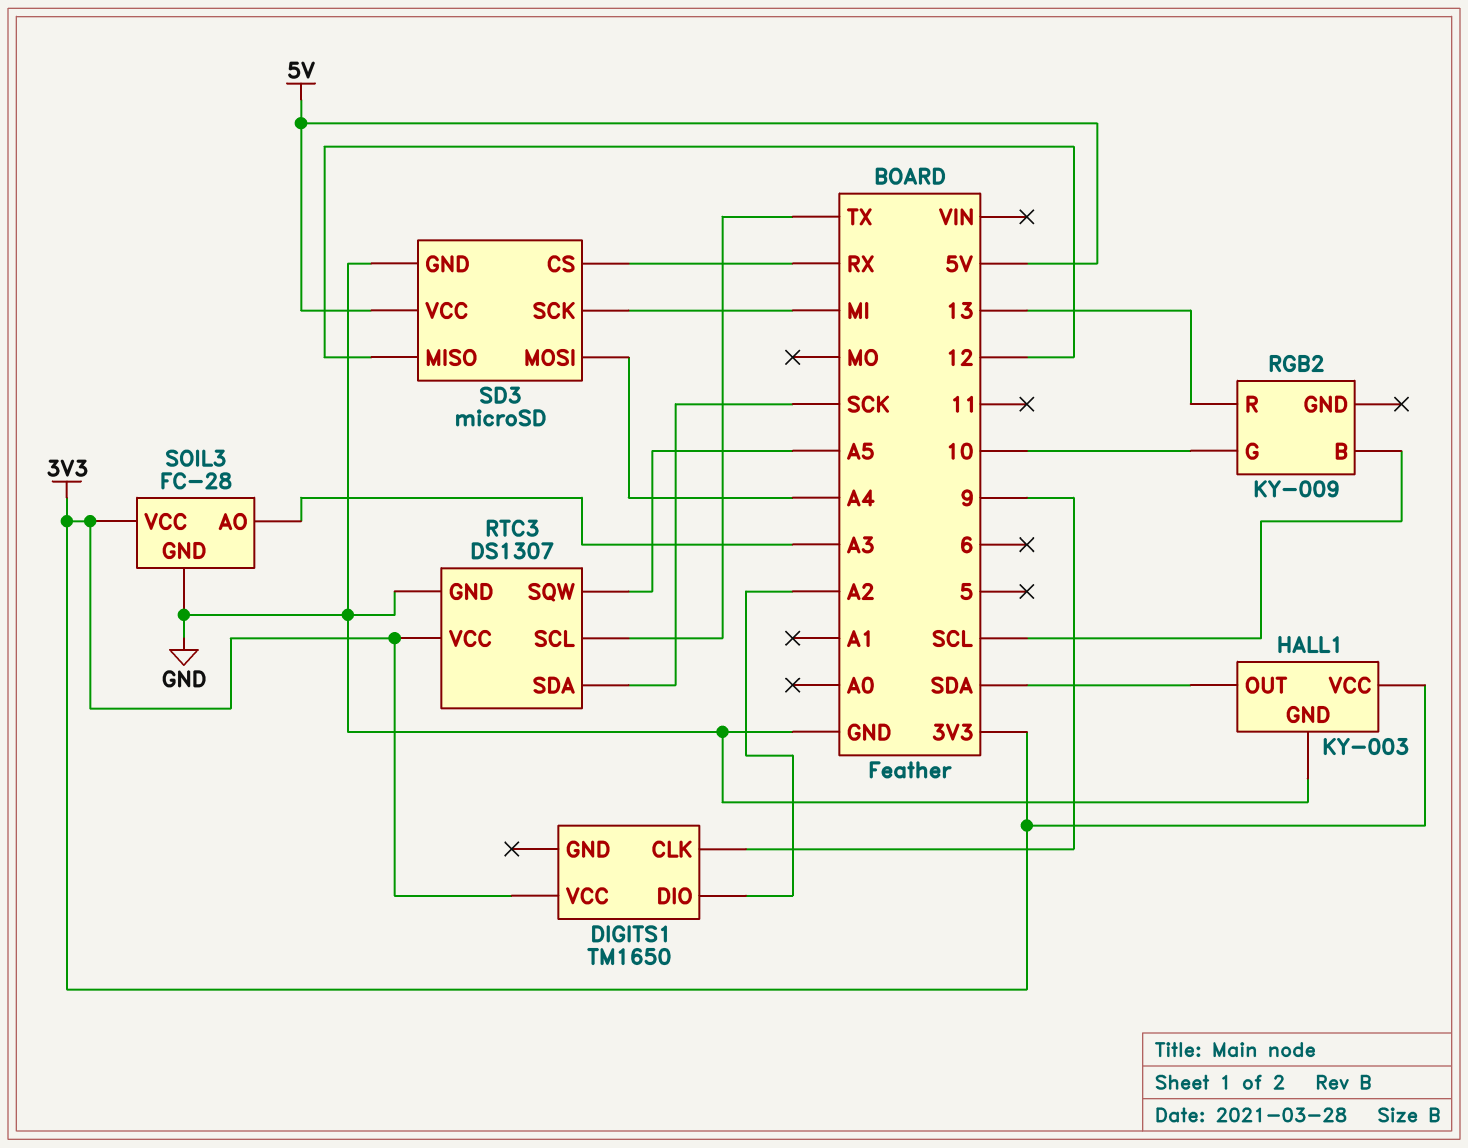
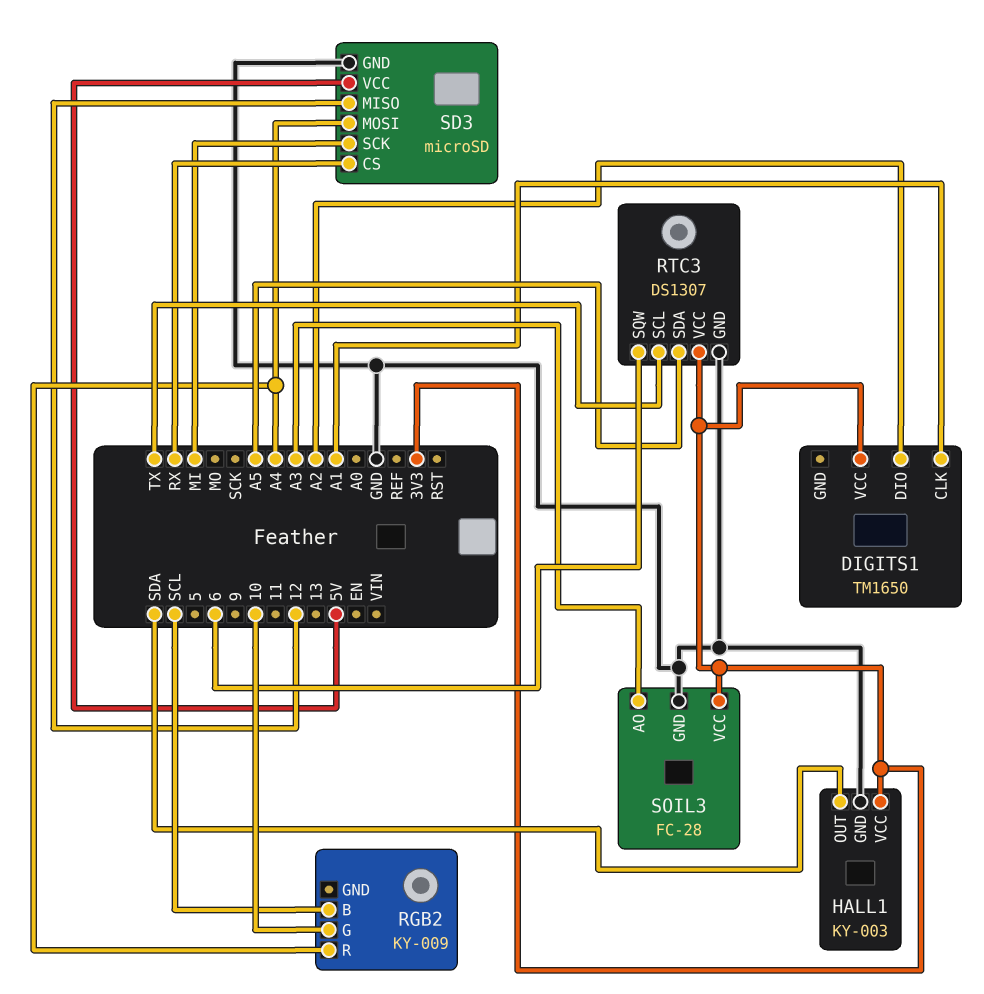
DIGITS1 pin CLK: 9 -> A1
RGB2 pin R: 13 -> A4
RTC3 pin SDA: SCK -> A5
RTC3 pin SQW: A5 -> 6

